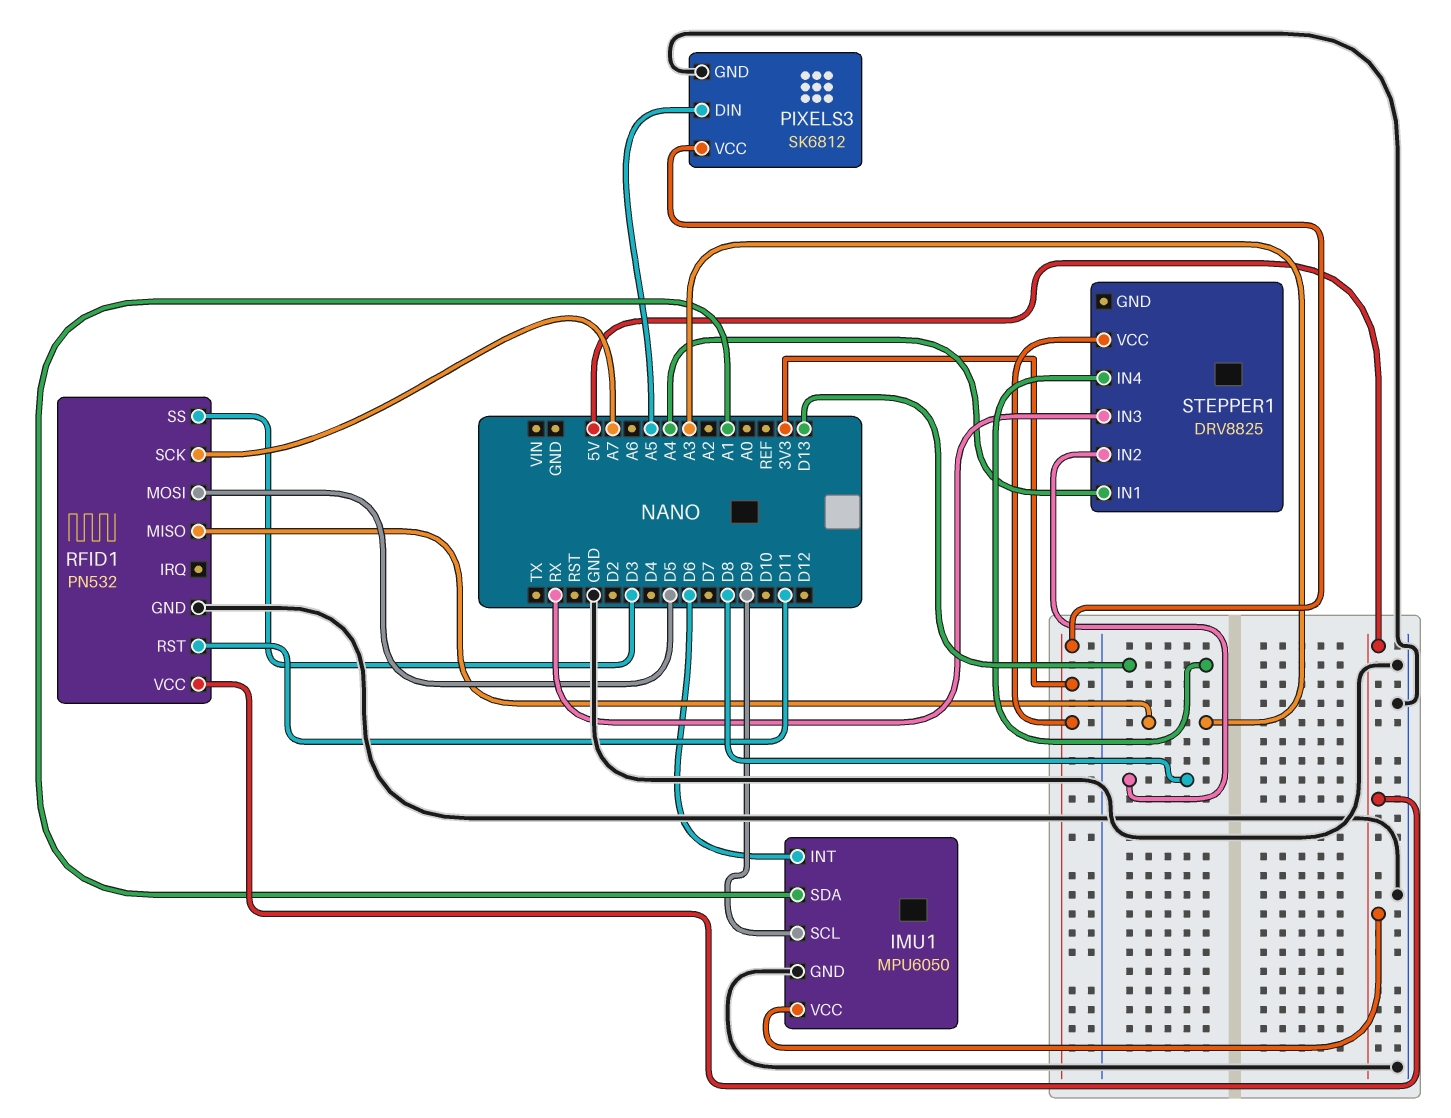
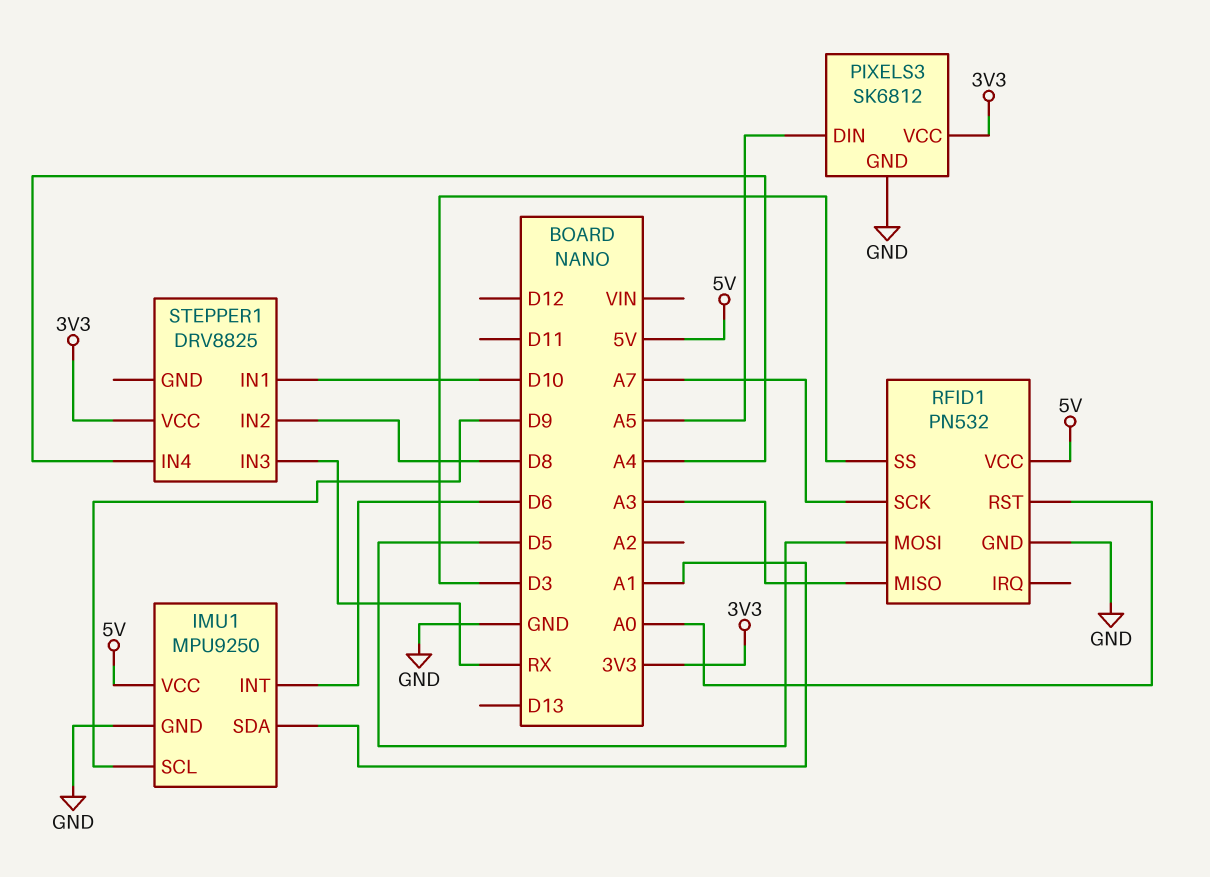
IMU1: MPU6050 -> MPU9250
RFID1 pin RST: D11 -> A0
STEPPER1 pin IN1: A4 -> D10
STEPPER1 pin IN4: D13 -> A4

